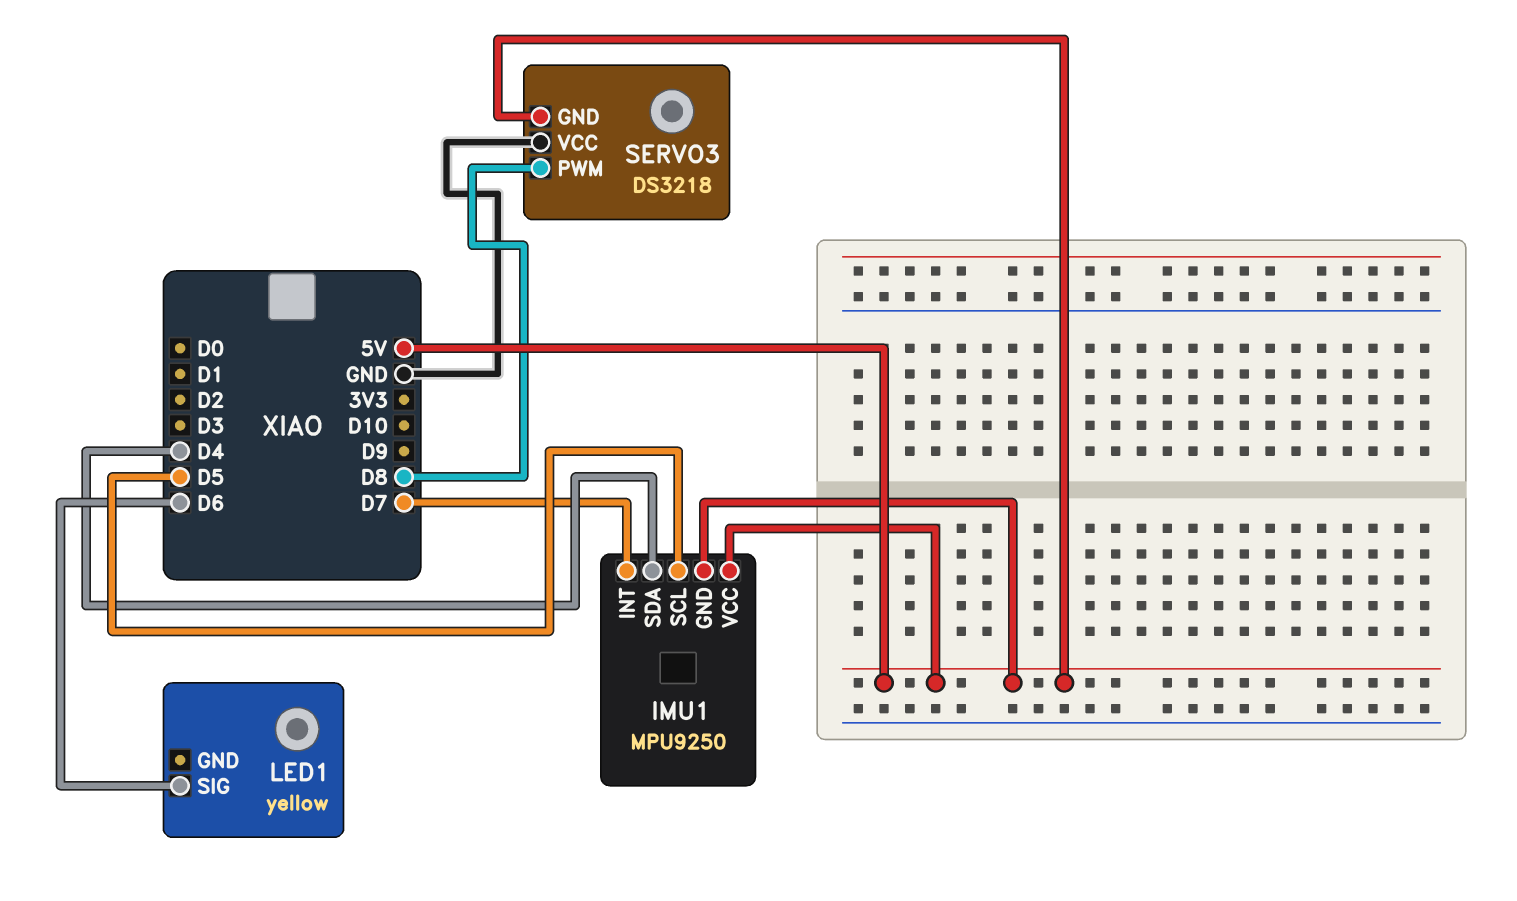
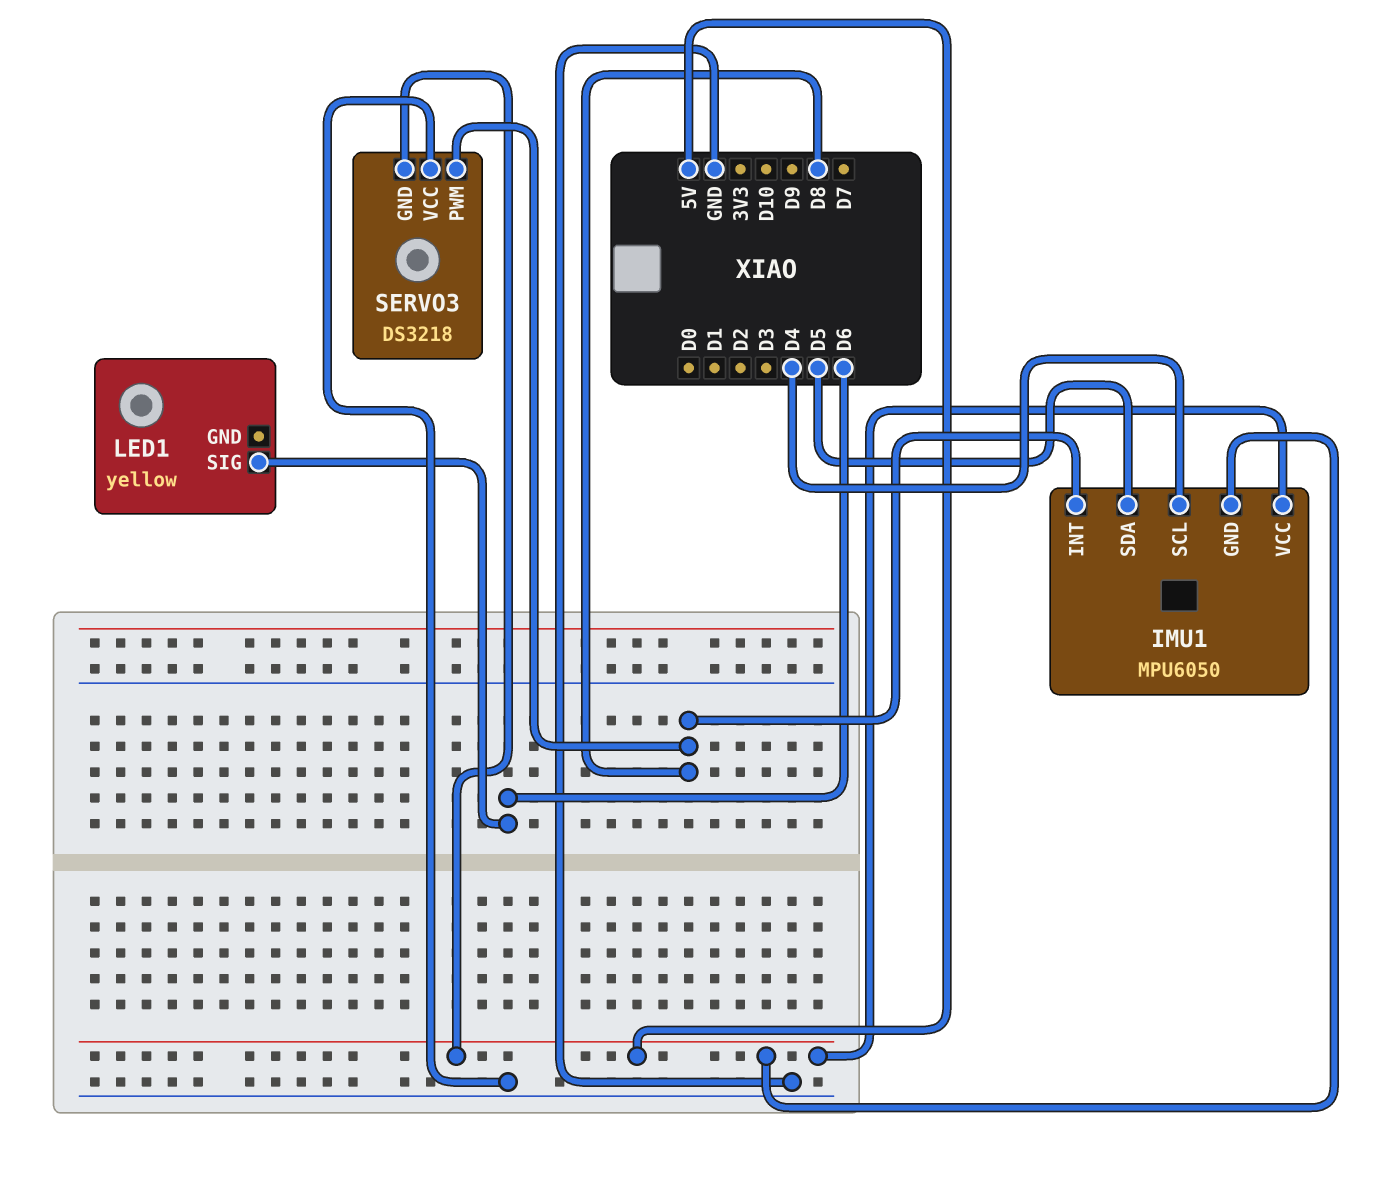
IMU1: MPU9250 -> MPU6050
IMU1 pin INT: D7 -> D8
IMU1 pin SCL: D5 -> D4
IMU1 pin SDA: D4 -> D5

